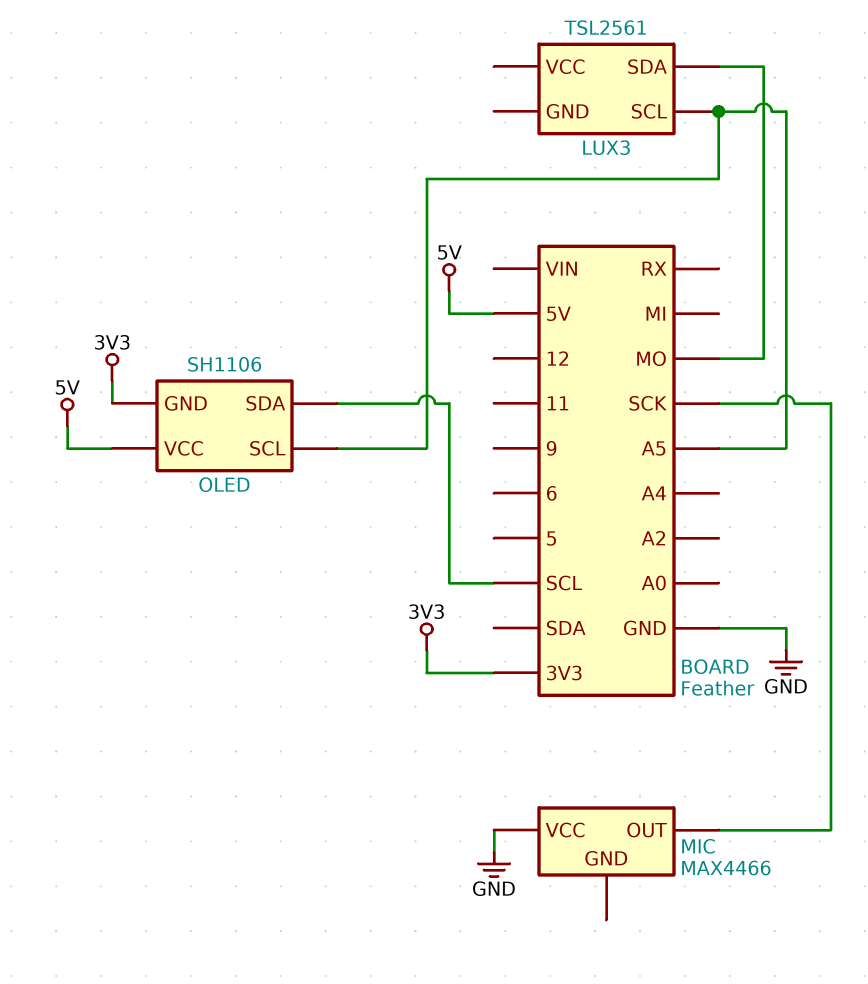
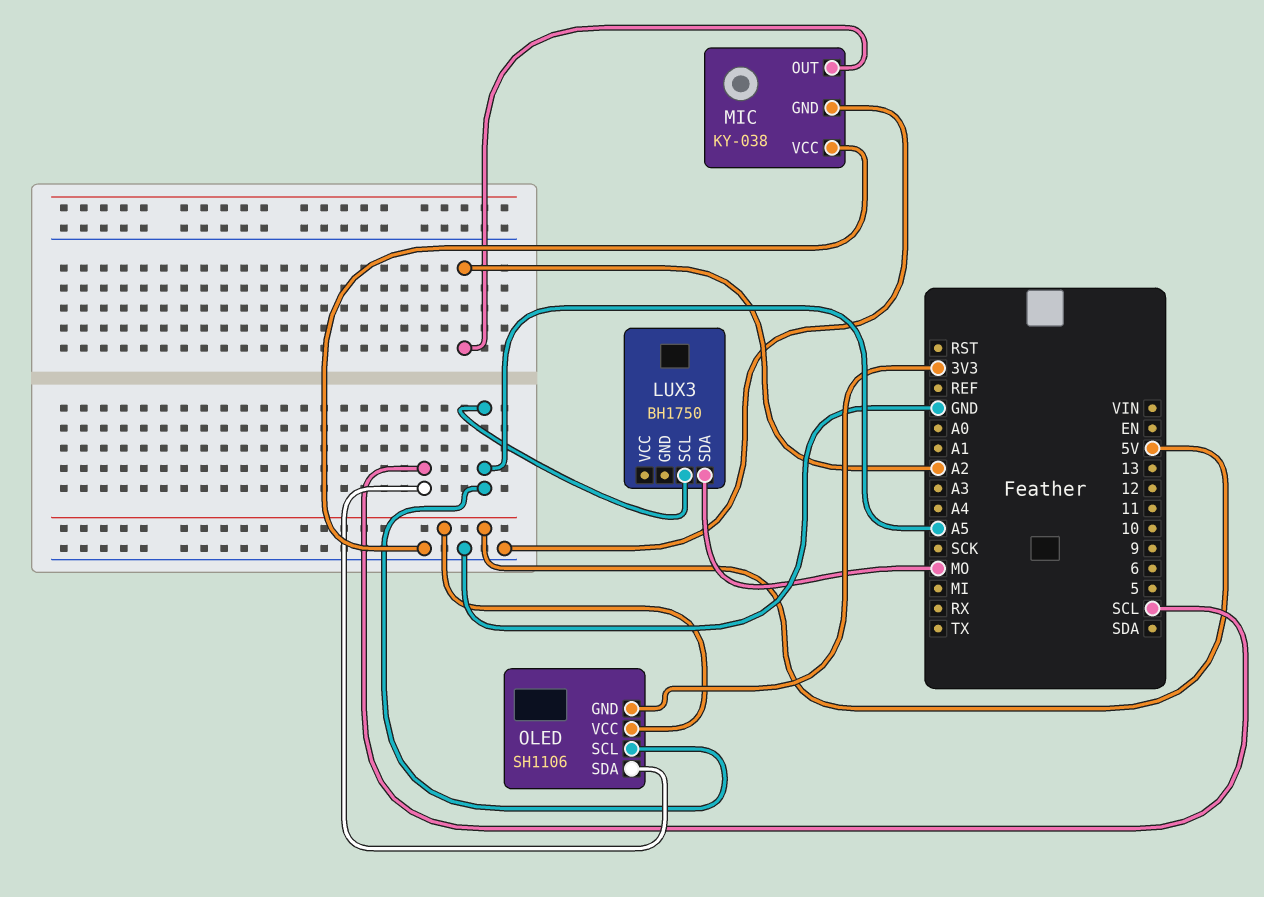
LUX3: TSL2561 -> BH1750
MIC: MAX4466 -> KY-038
MIC pin GND: none -> GND
MIC pin OUT: SCK -> A2

